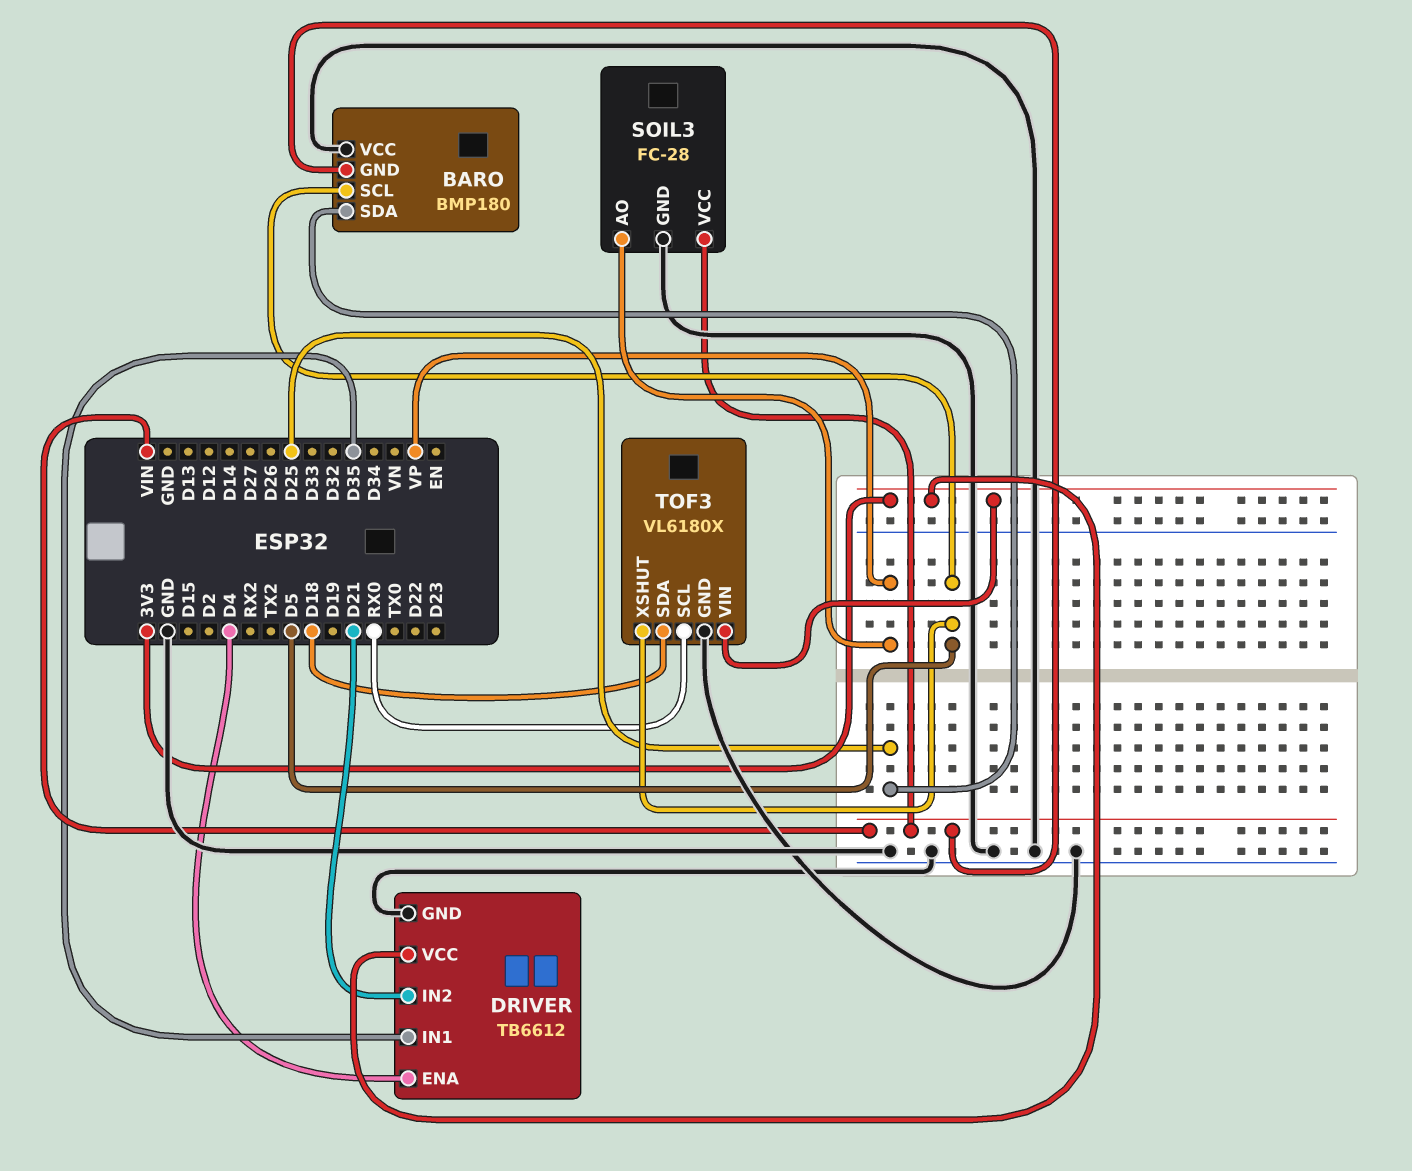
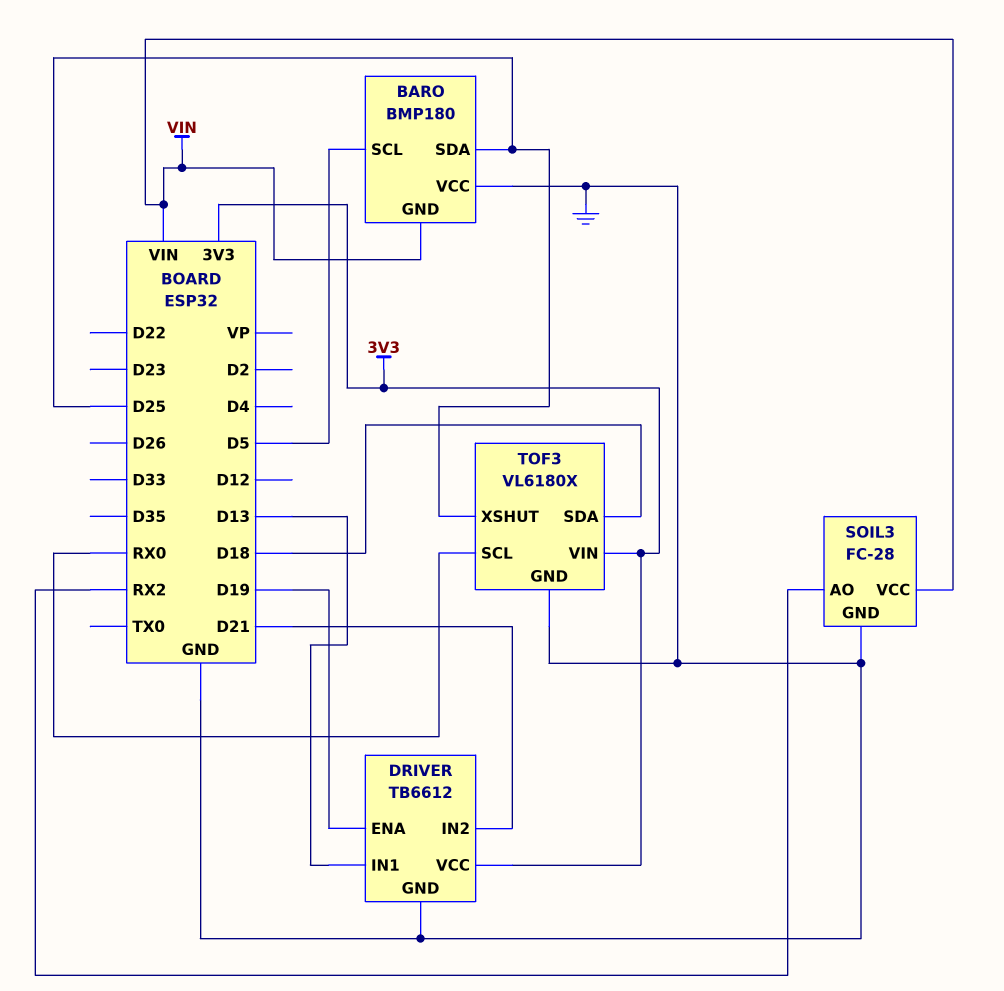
DRIVER pin ENA: D4 -> D19
DRIVER pin IN1: D35 -> D13
SOIL3 pin AO: VP -> RX2
TOF3 pin XSHUT: D5 -> D25

